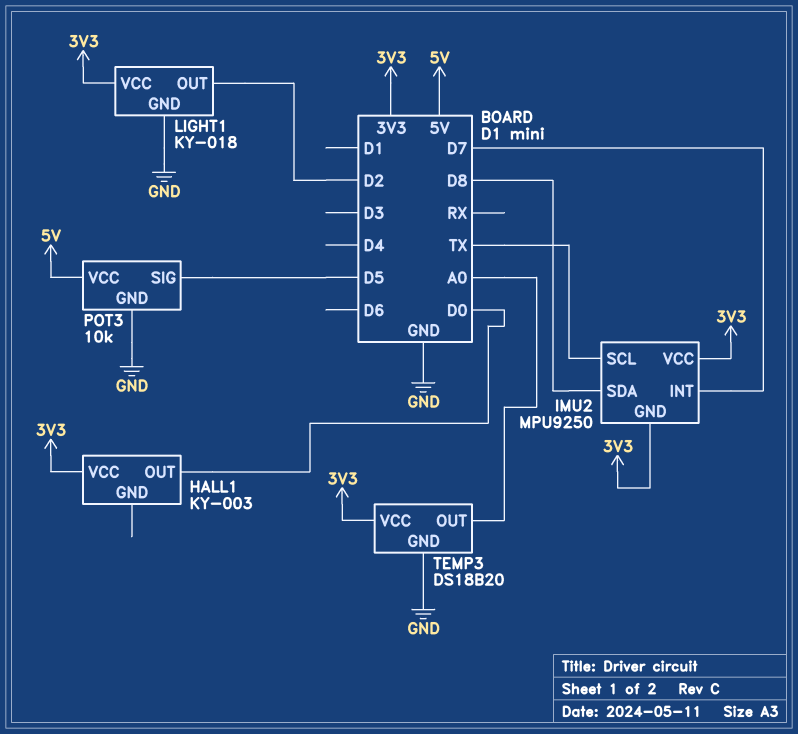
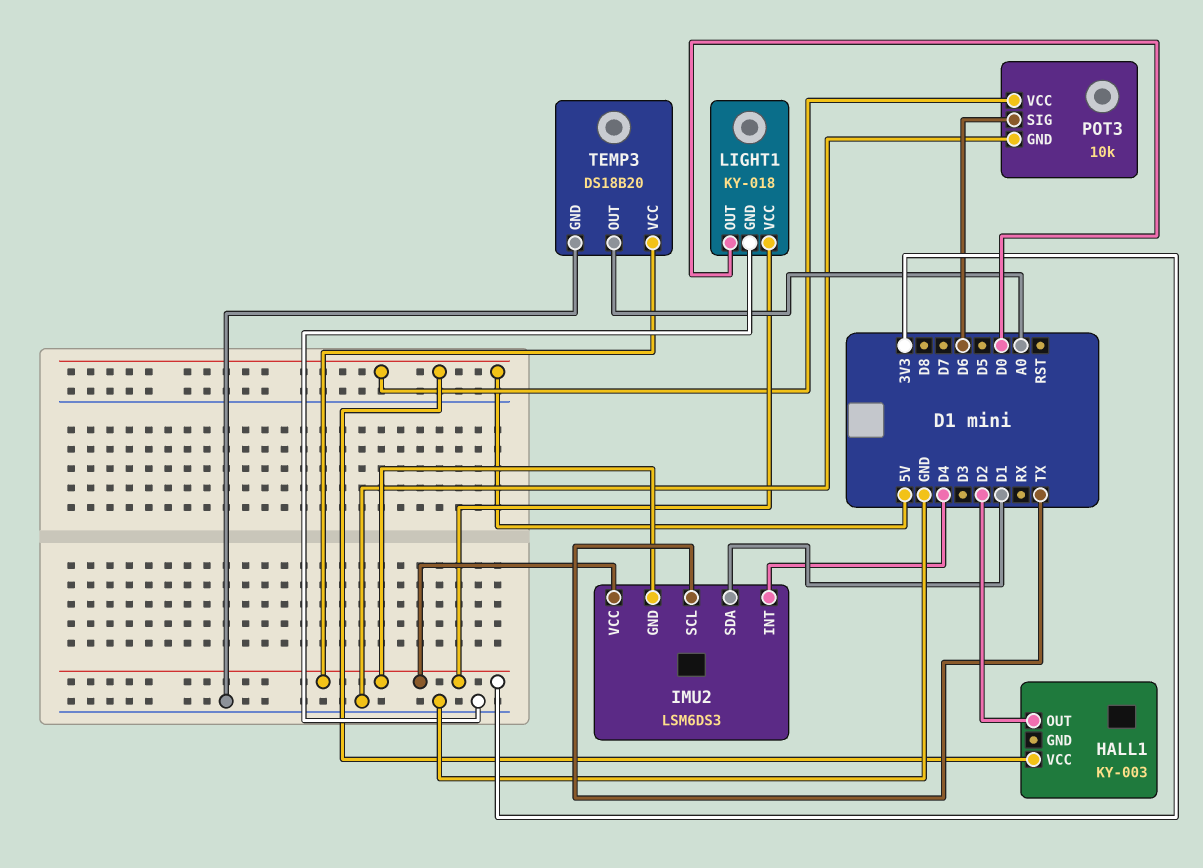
HALL1 pin OUT: D0 -> D2
HALL1 pin VCC: 3V3 -> 5V
IMU2: MPU9250 -> LSM6DS3
IMU2 pin INT: D7 -> D4
IMU2 pin SDA: D8 -> D1
LIGHT1 pin OUT: D2 -> D0
POT3 pin SIG: D5 -> D6

